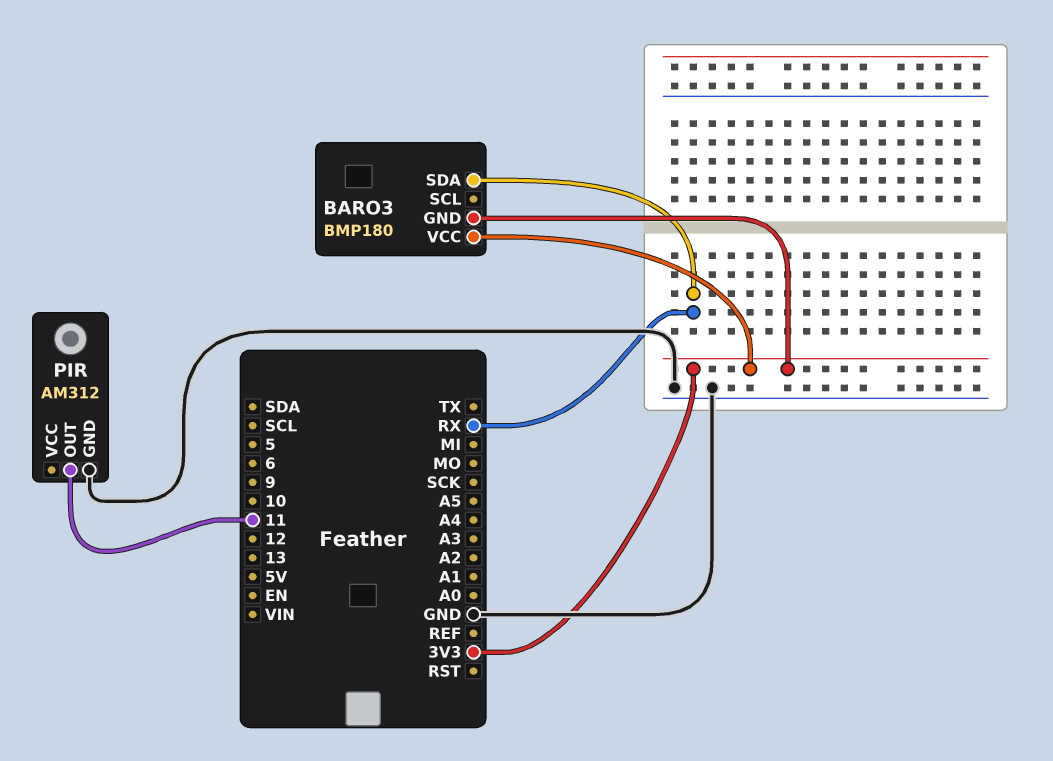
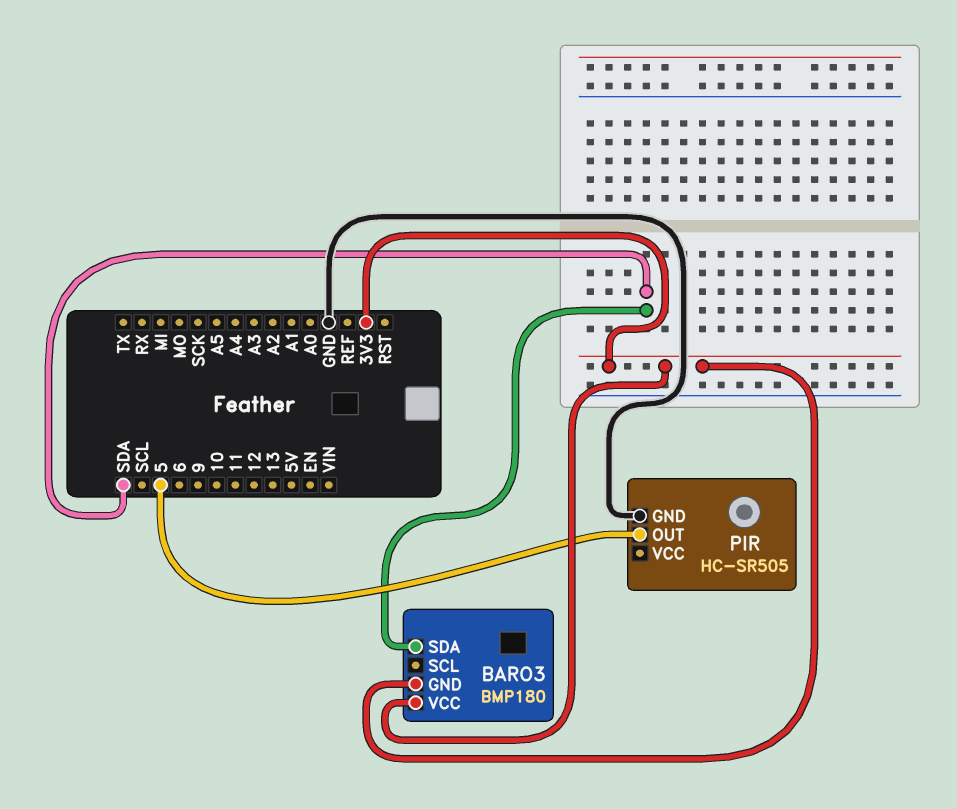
BARO3 pin SDA: RX -> SDA
PIR: AM312 -> HC-SR505
PIR pin OUT: 11 -> 5

